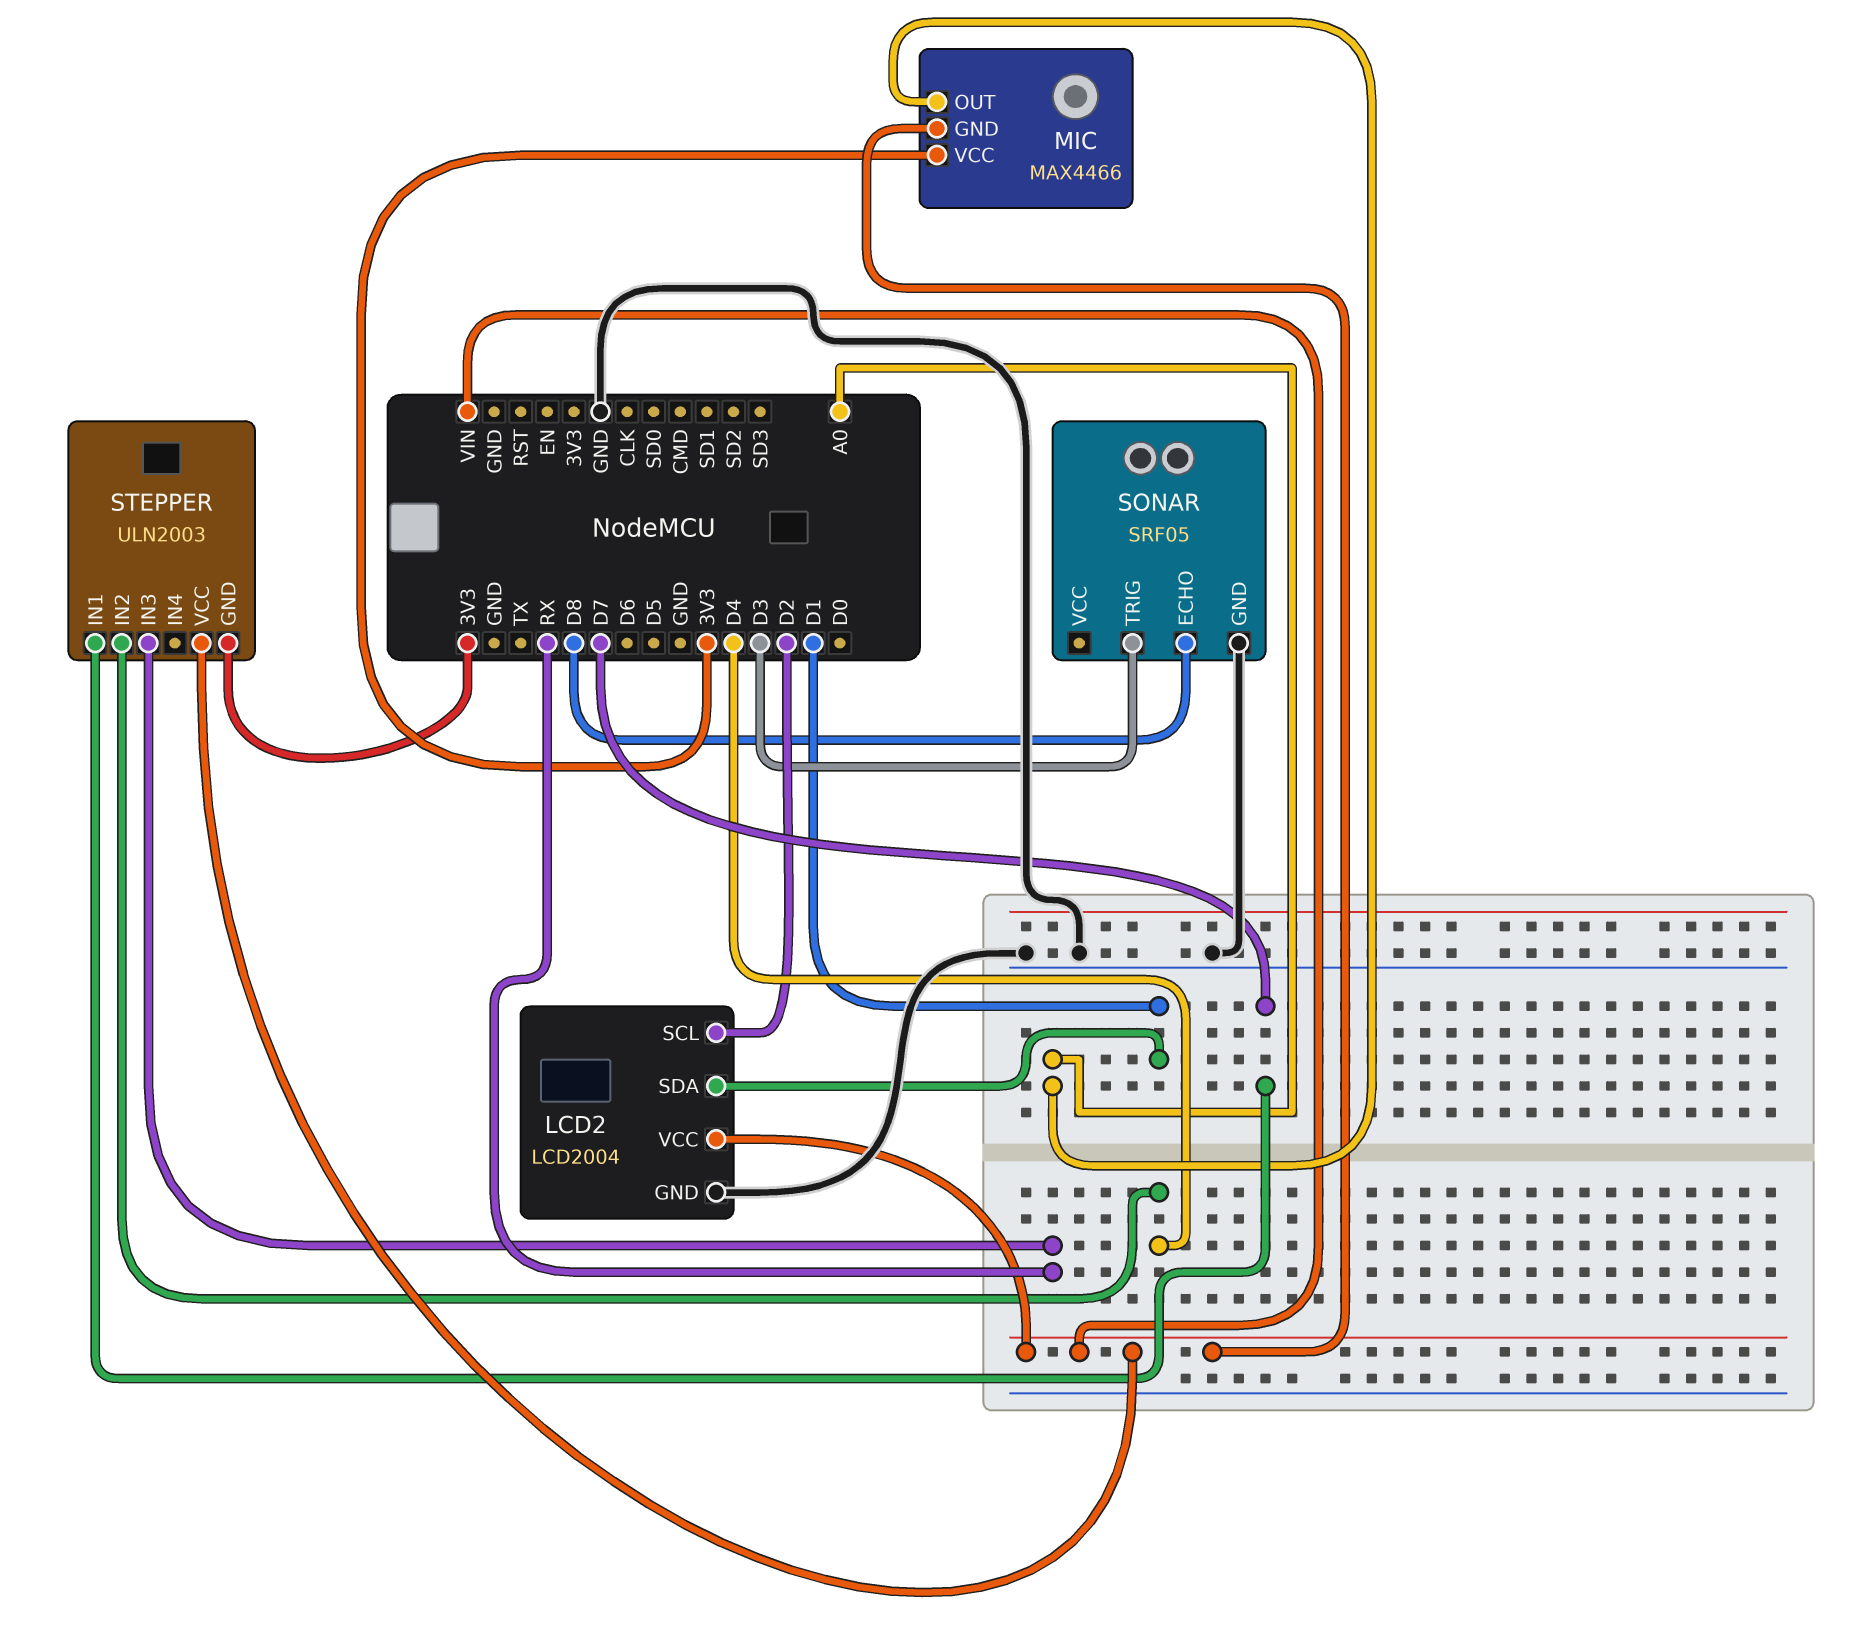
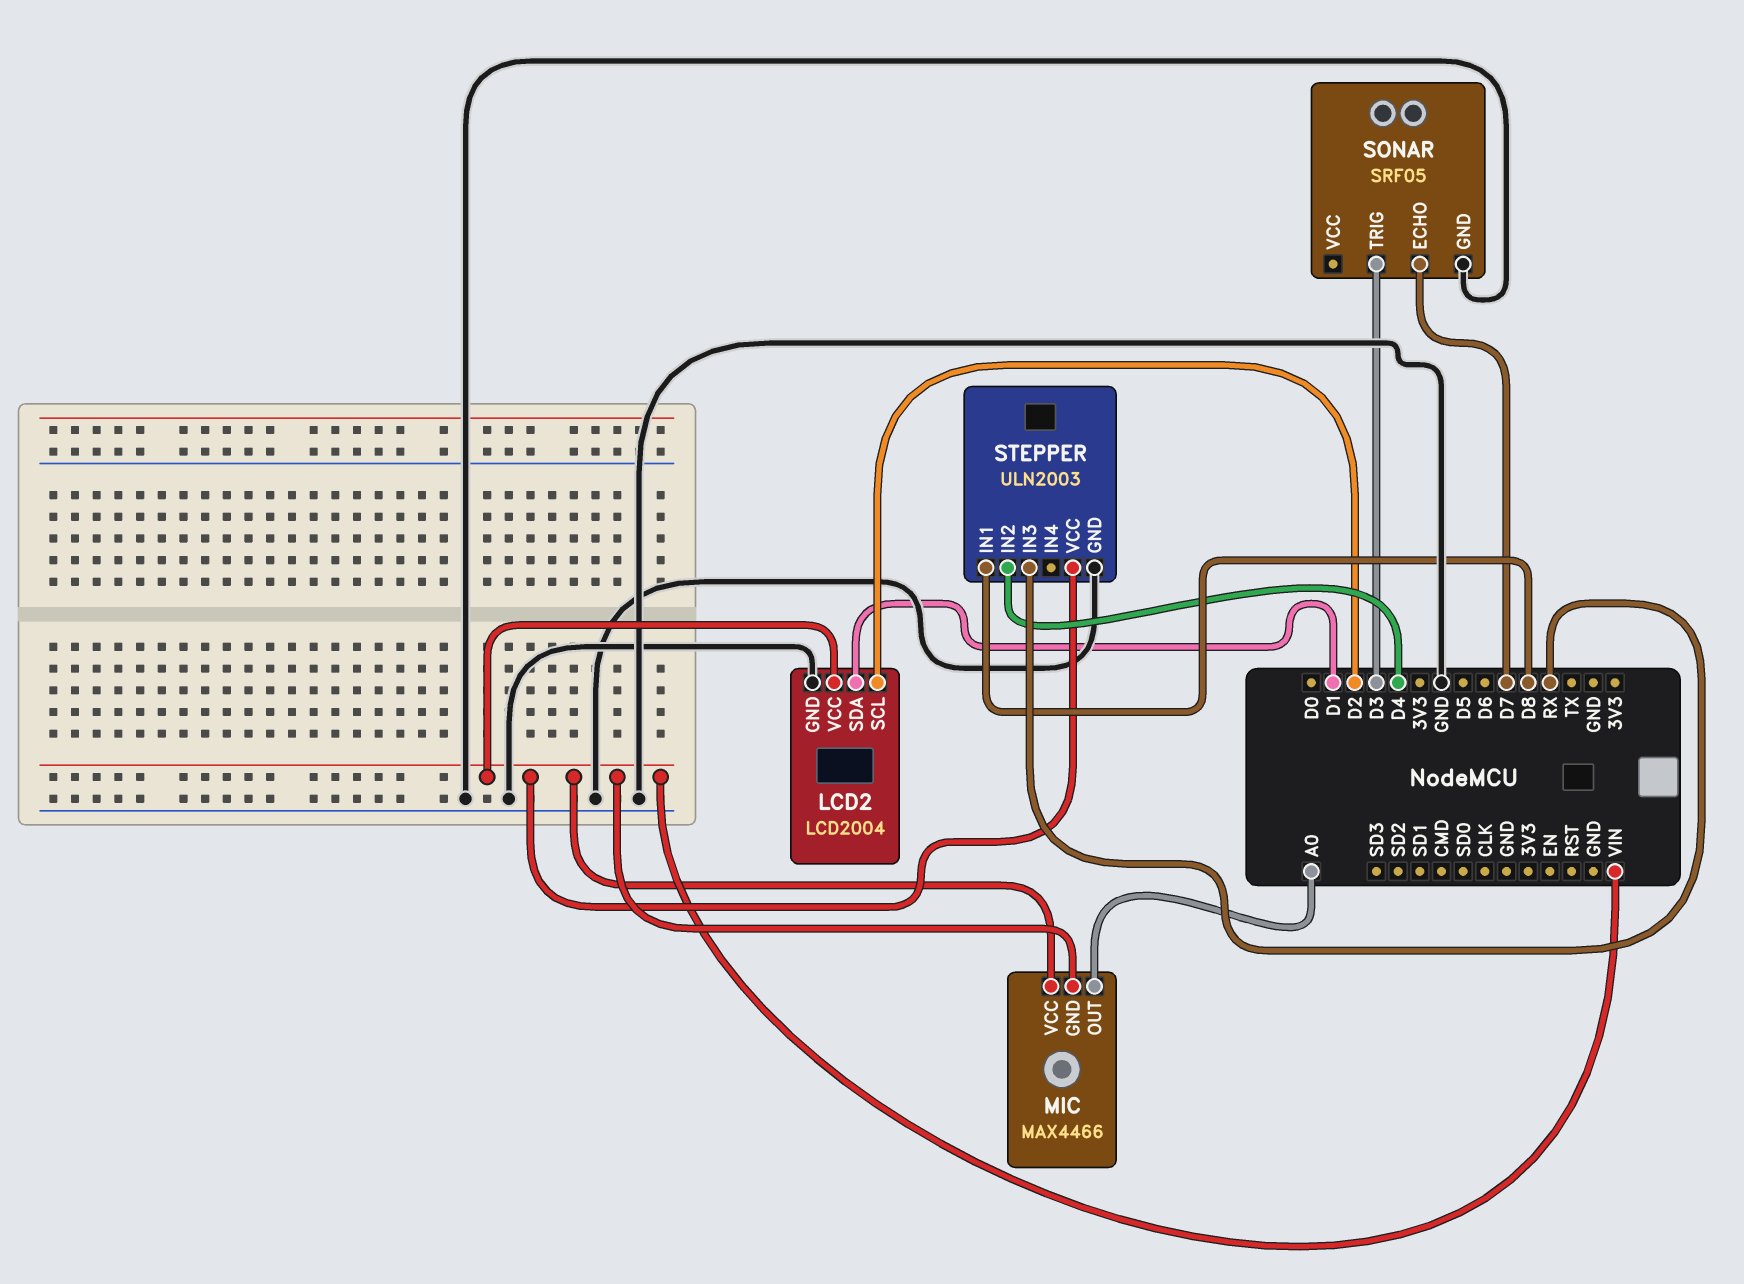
MIC pin VCC: 3V3 -> VIN
SONAR pin ECHO: D8 -> D7
STEPPER pin GND: 3V3 -> GND
STEPPER pin IN1: D7 -> D8

